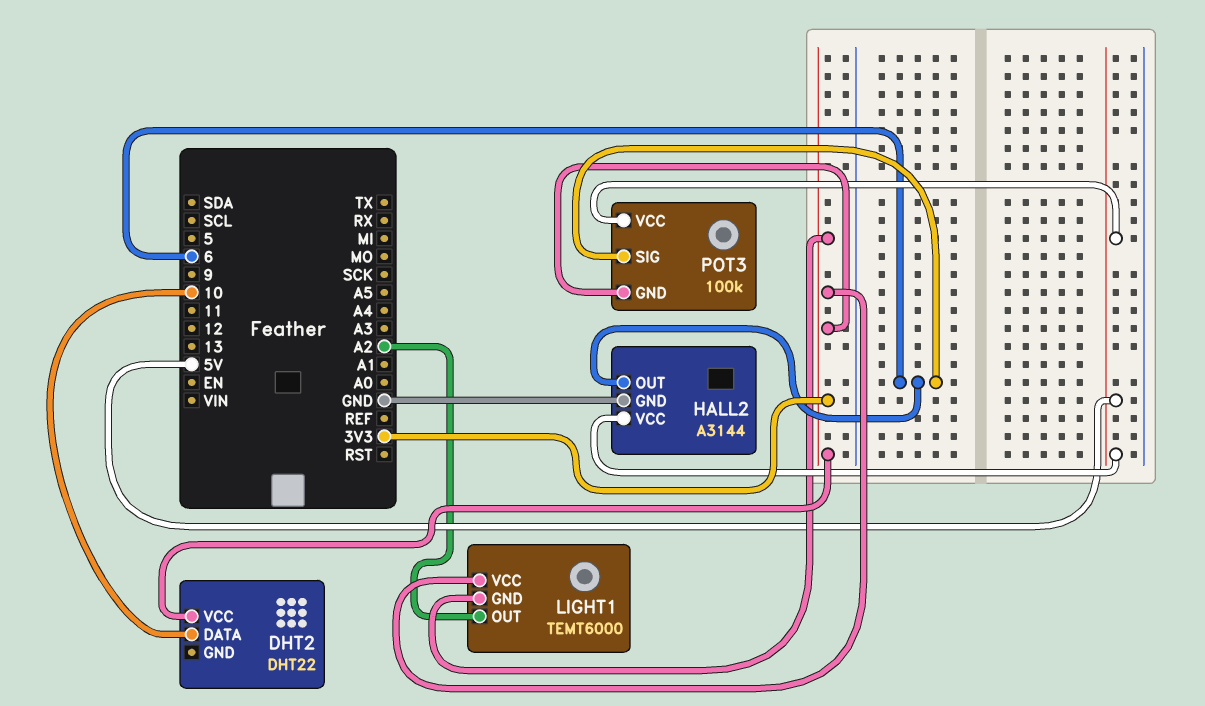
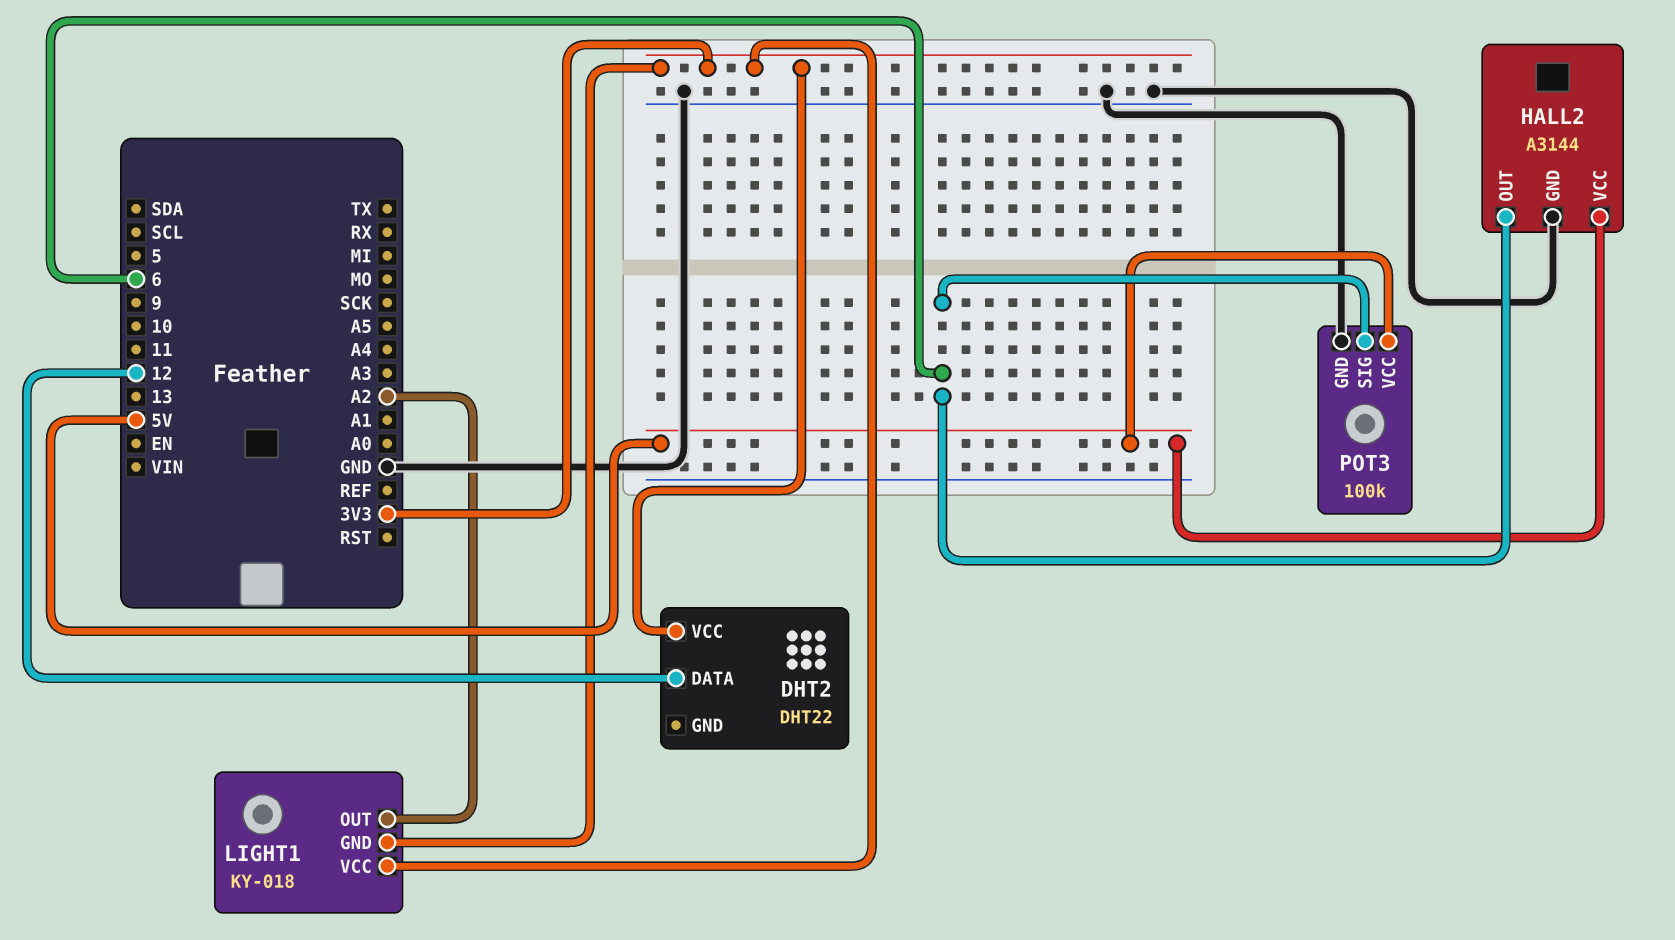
DHT2 pin DATA: 10 -> 12
LIGHT1: TEMT6000 -> KY-018
POT3 pin GND: 3V3 -> GND

